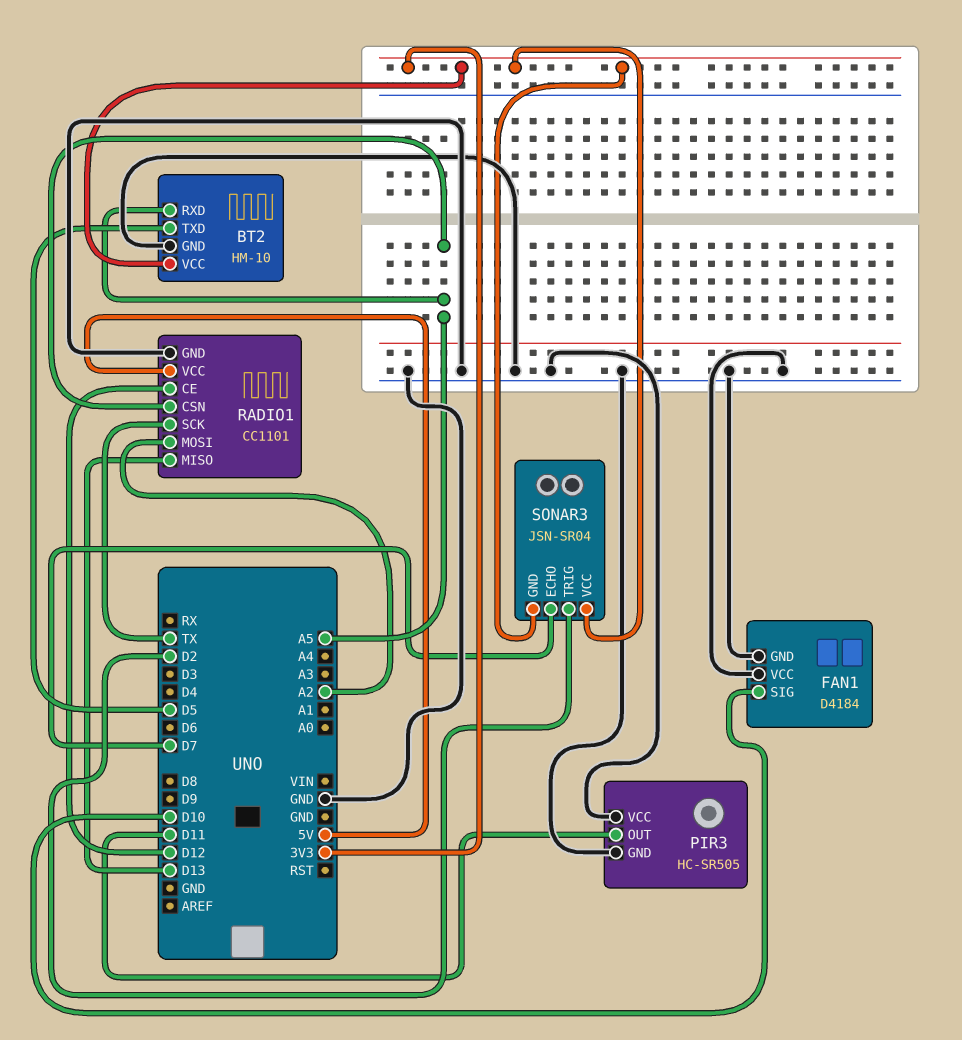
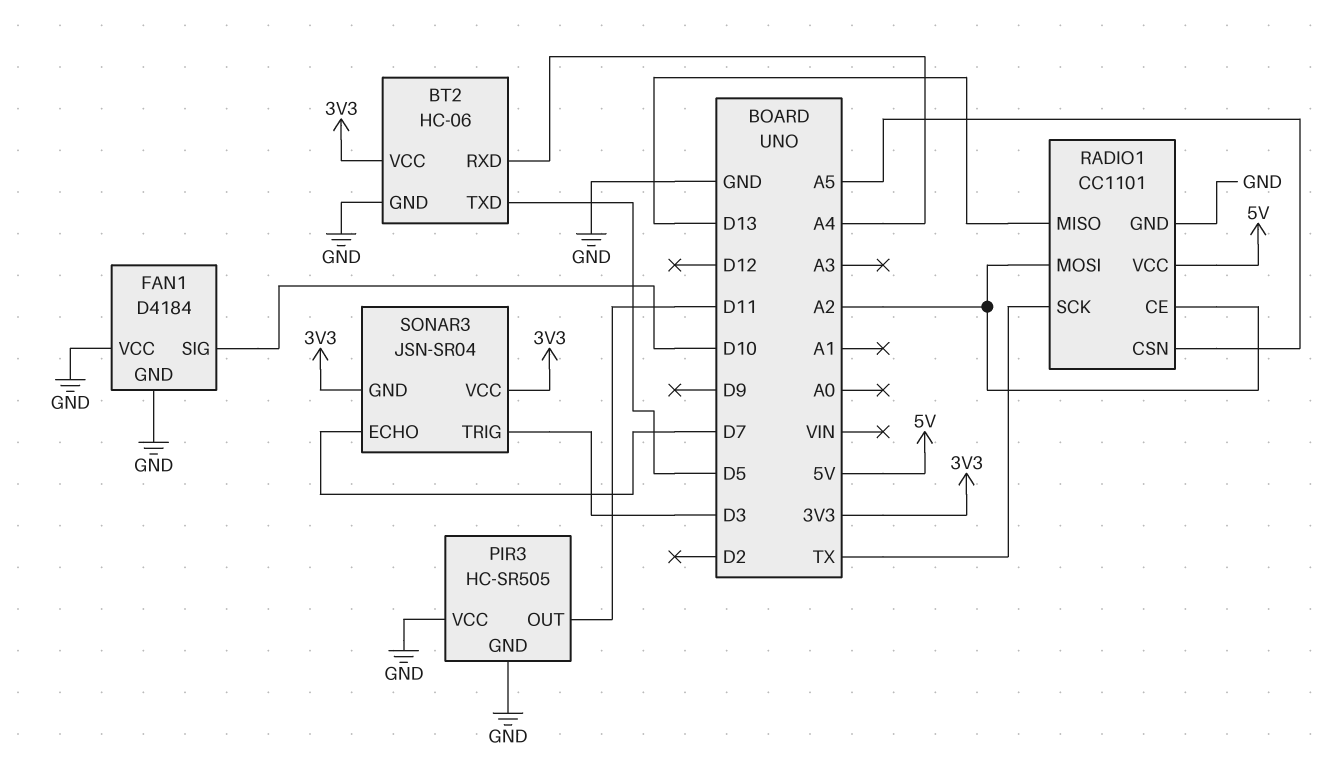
BT2: HM-10 -> HC-06
BT2 pin RXD: A5 -> A4
RADIO1 pin CE: D12 -> A2
SONAR3 pin TRIG: D2 -> D3

